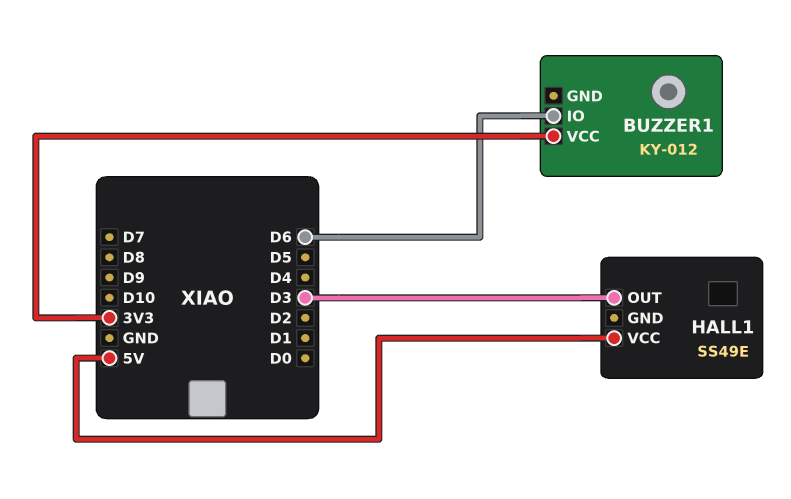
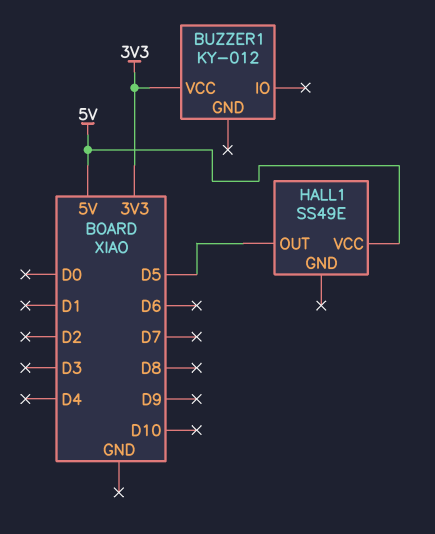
BUZZER1 pin IO: D6 -> none
HALL1 pin OUT: D3 -> D5

